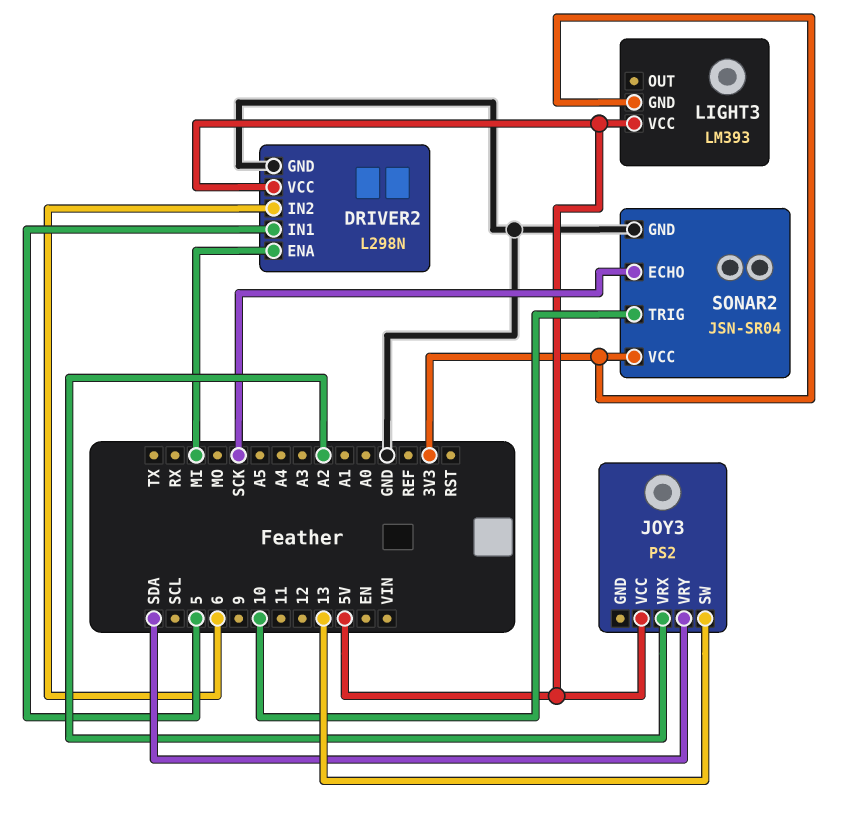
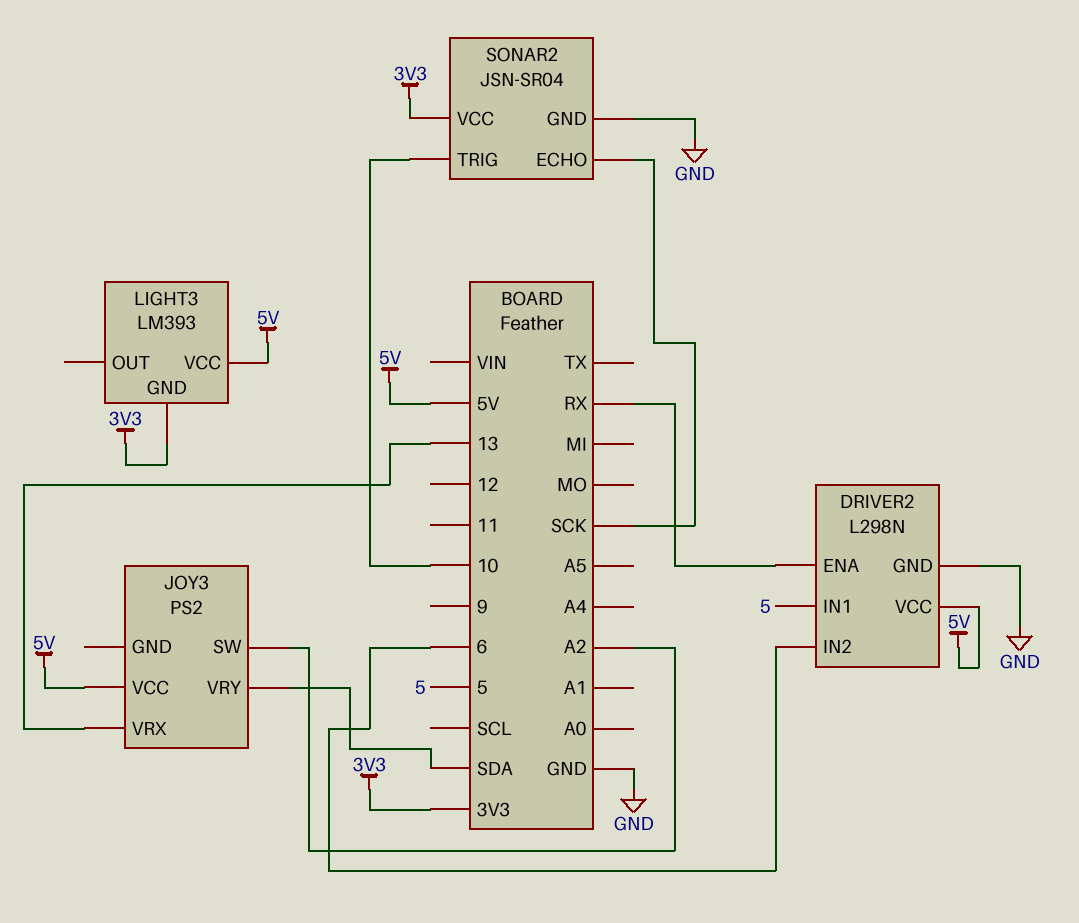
DRIVER2 pin ENA: MI -> RX
JOY3 pin SW: 13 -> A2
JOY3 pin VRX: A2 -> 13

